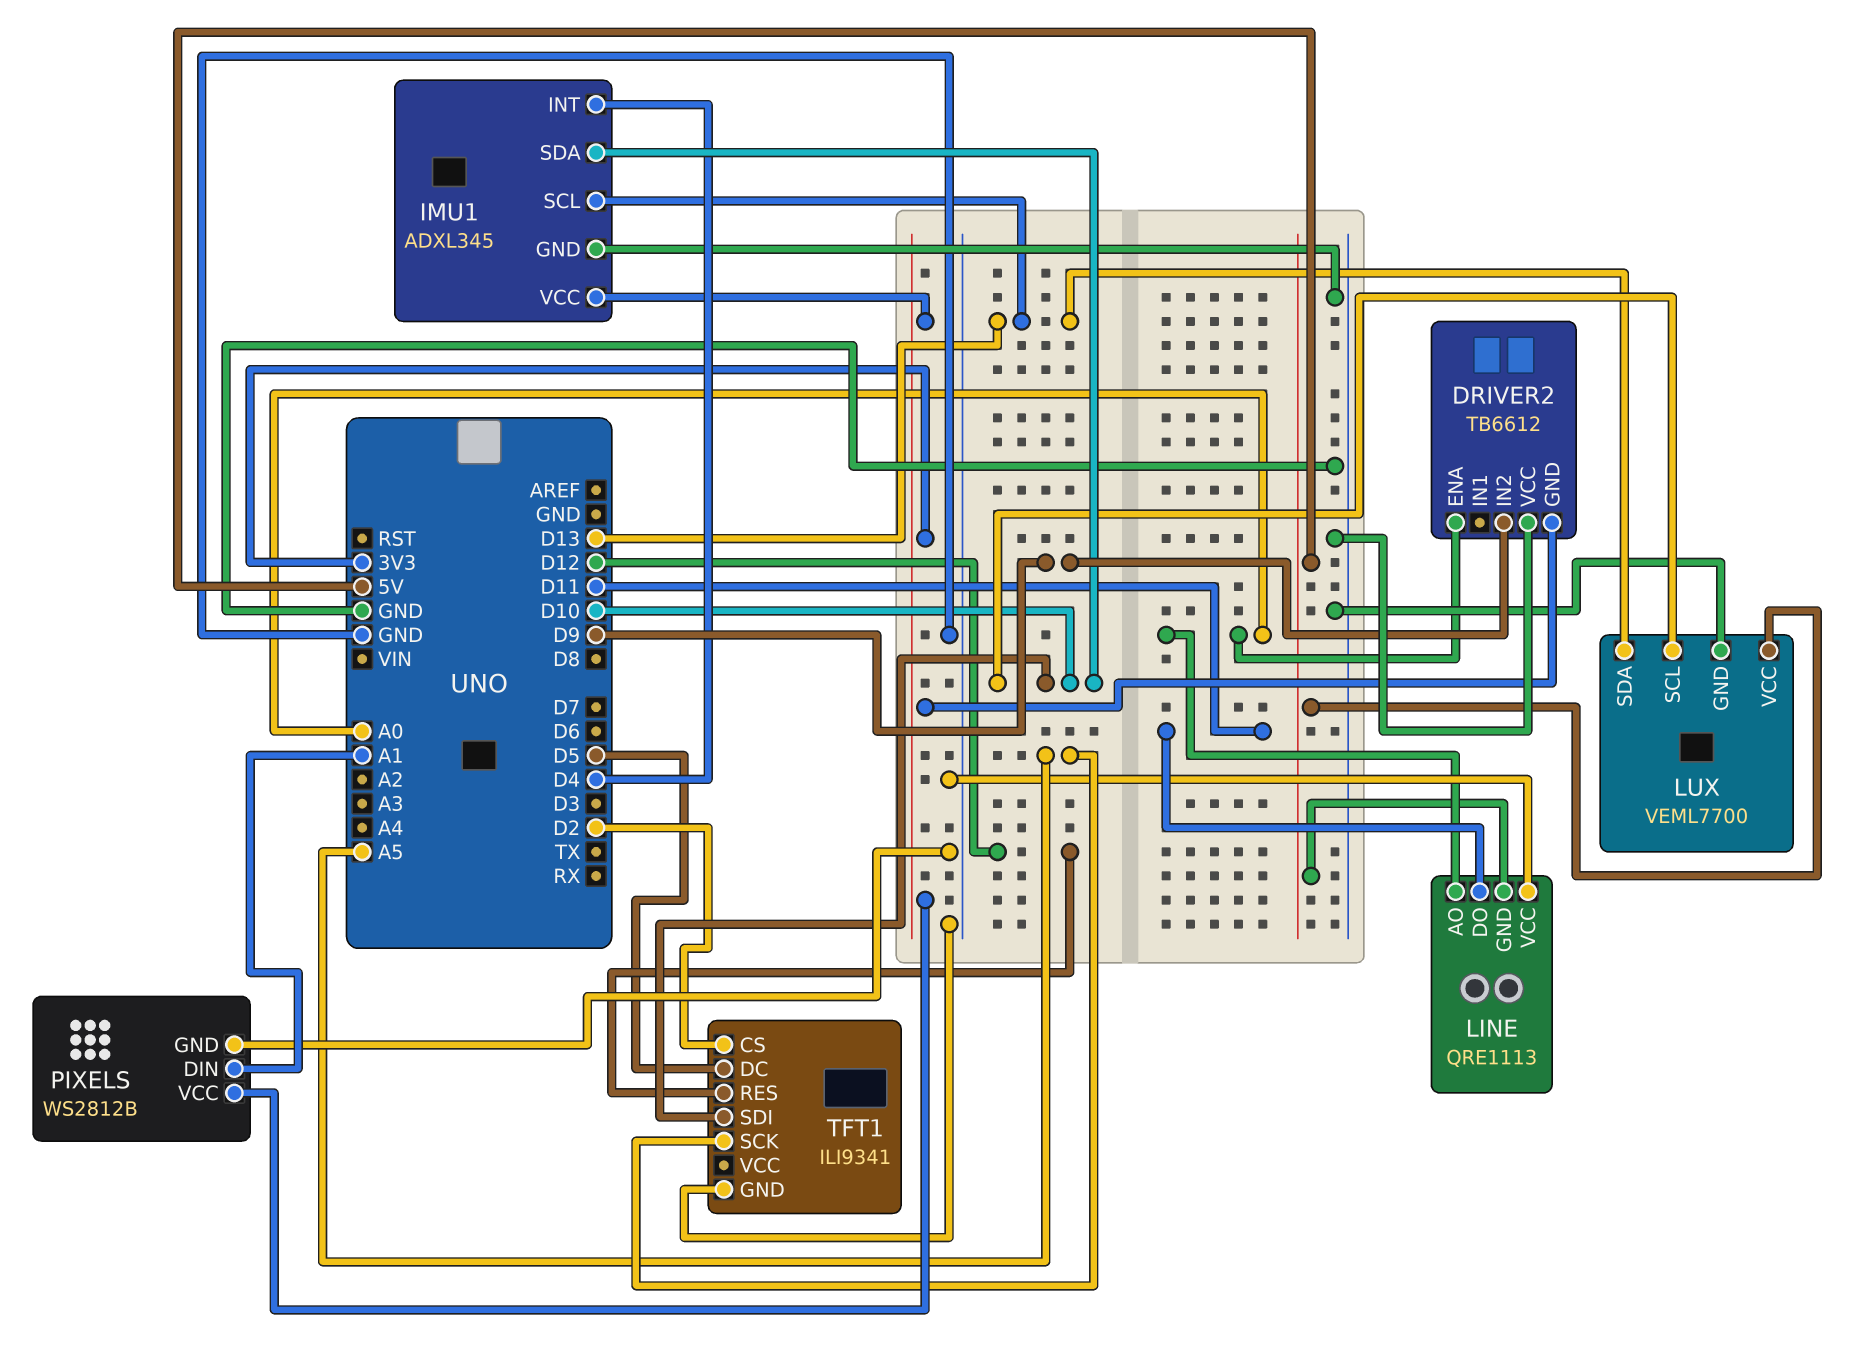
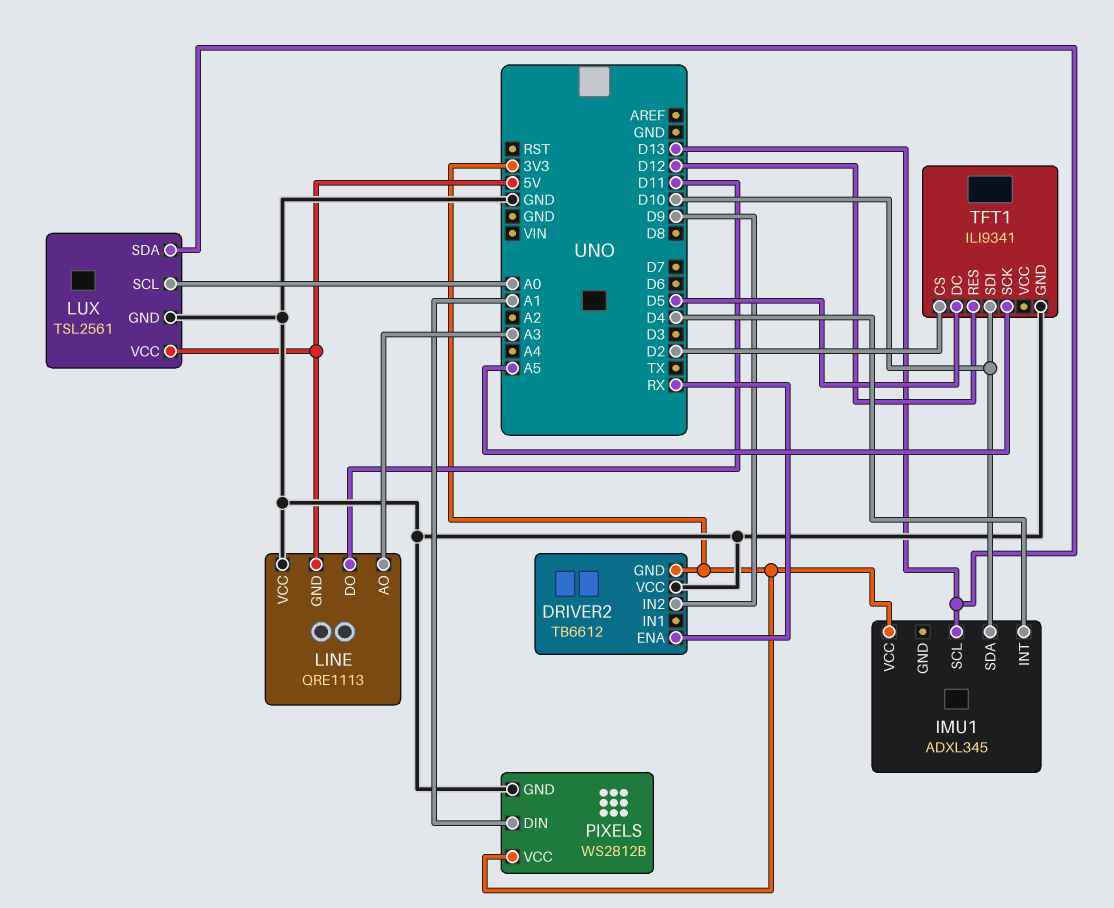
DRIVER2 pin ENA: A0 -> RX
IMU1 pin GND: GND -> none
LINE pin AO: A0 -> A3
LUX: VEML7700 -> TSL2561
LUX pin SCL: D10 -> A0

